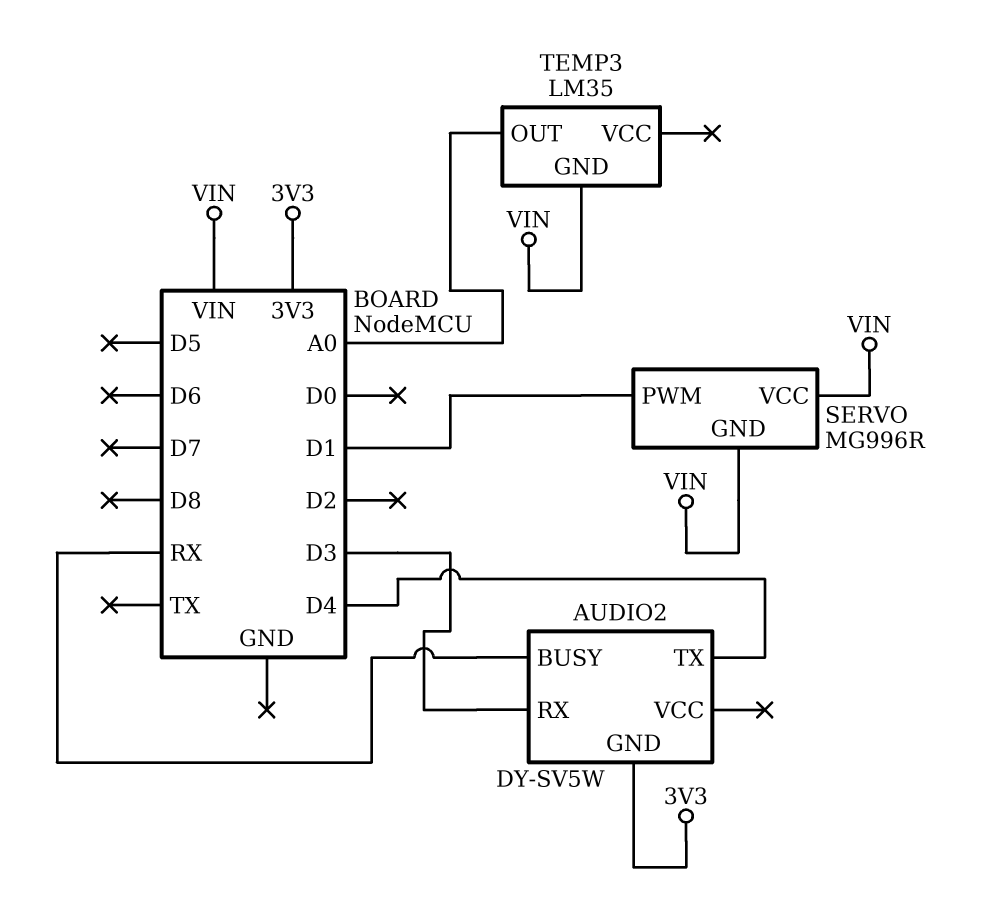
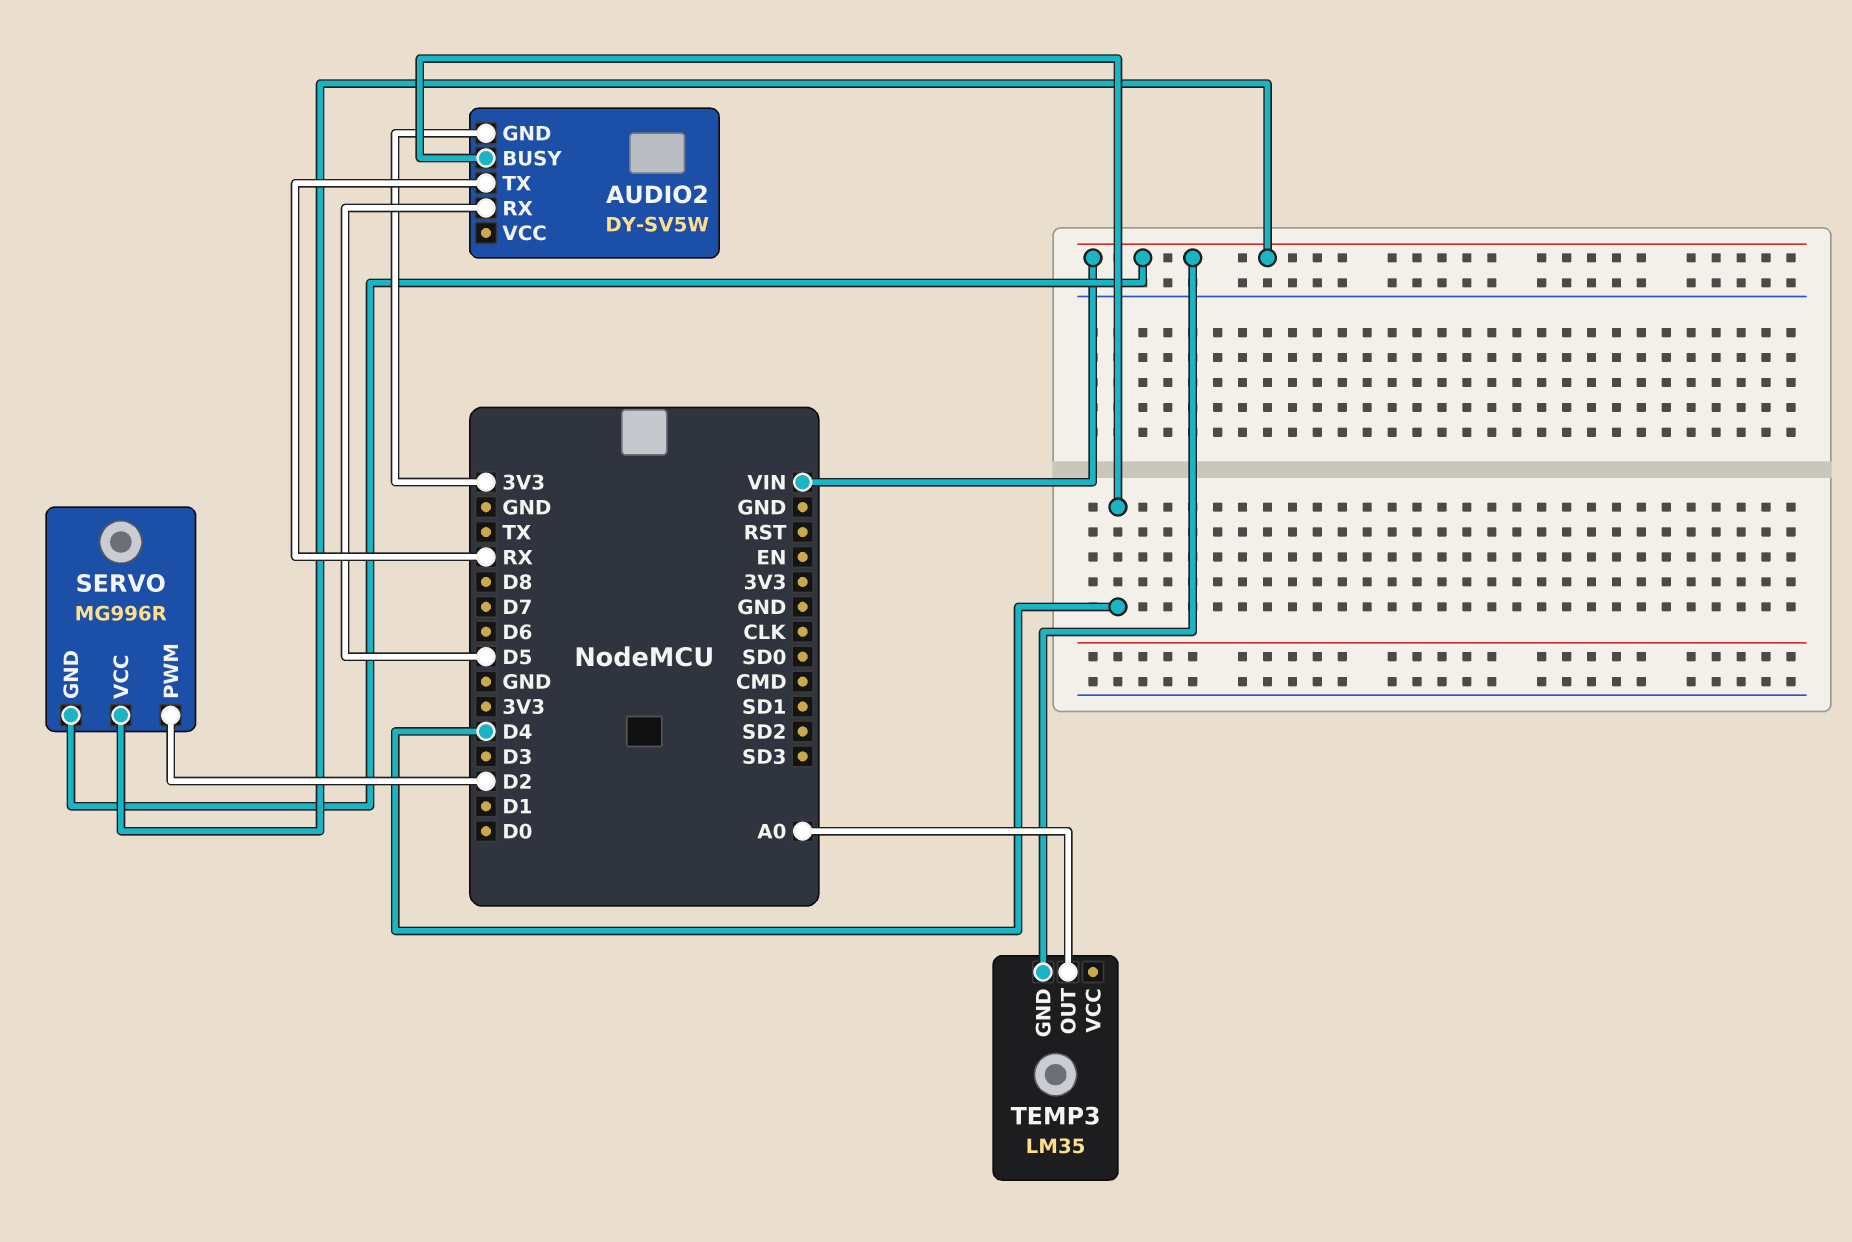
AUDIO2 pin BUSY: RX -> D4
AUDIO2 pin RX: D3 -> D5
AUDIO2 pin TX: D4 -> RX
SERVO pin PWM: D1 -> D2

